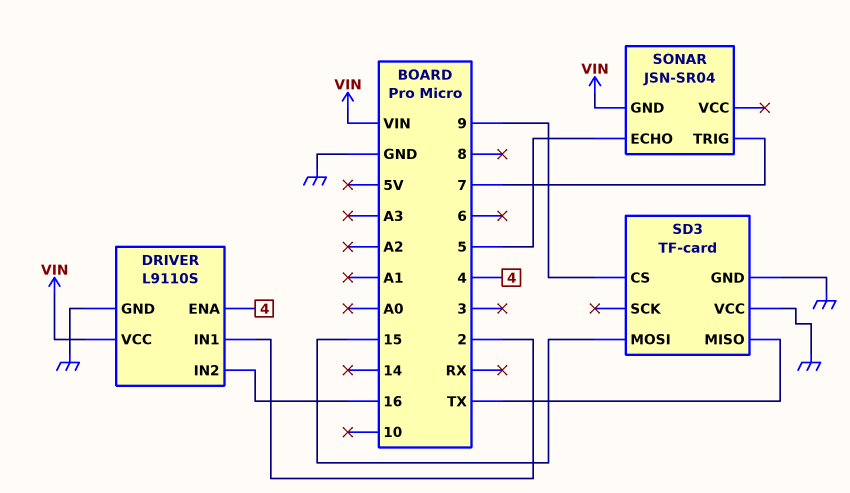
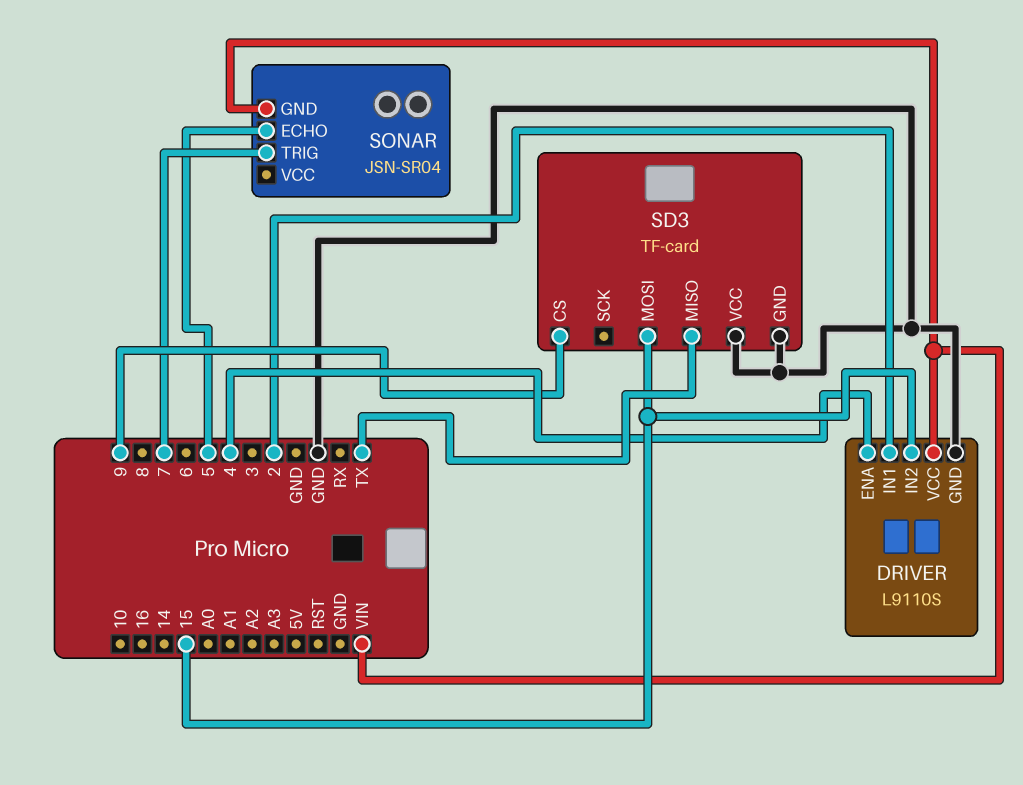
DRIVER pin IN2: 16 -> 15

